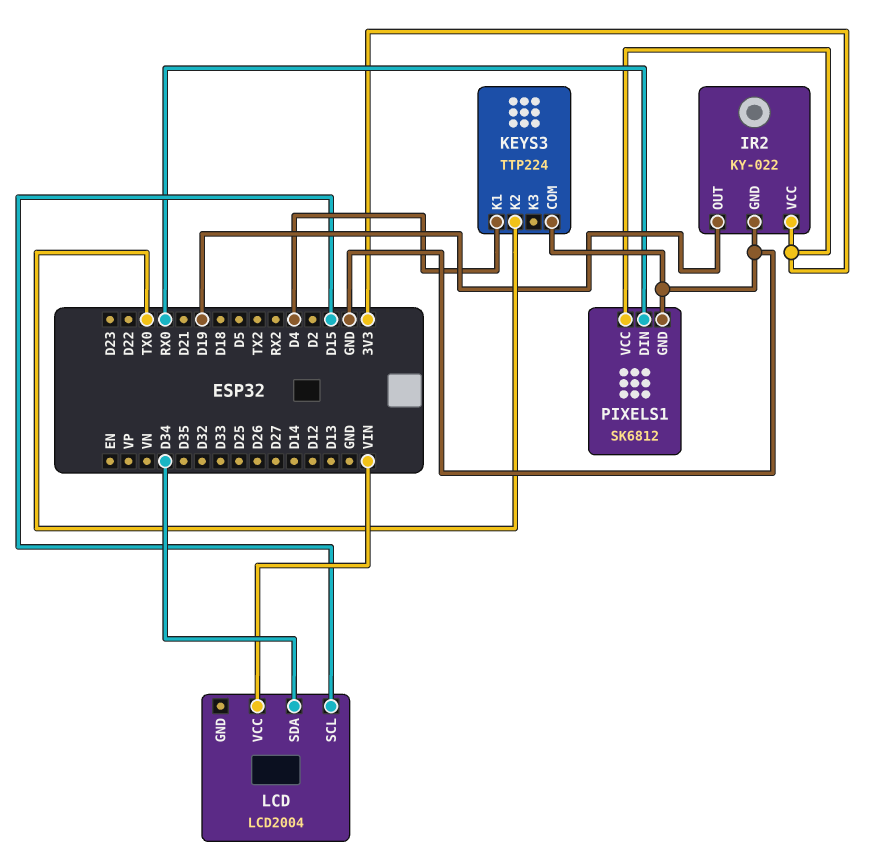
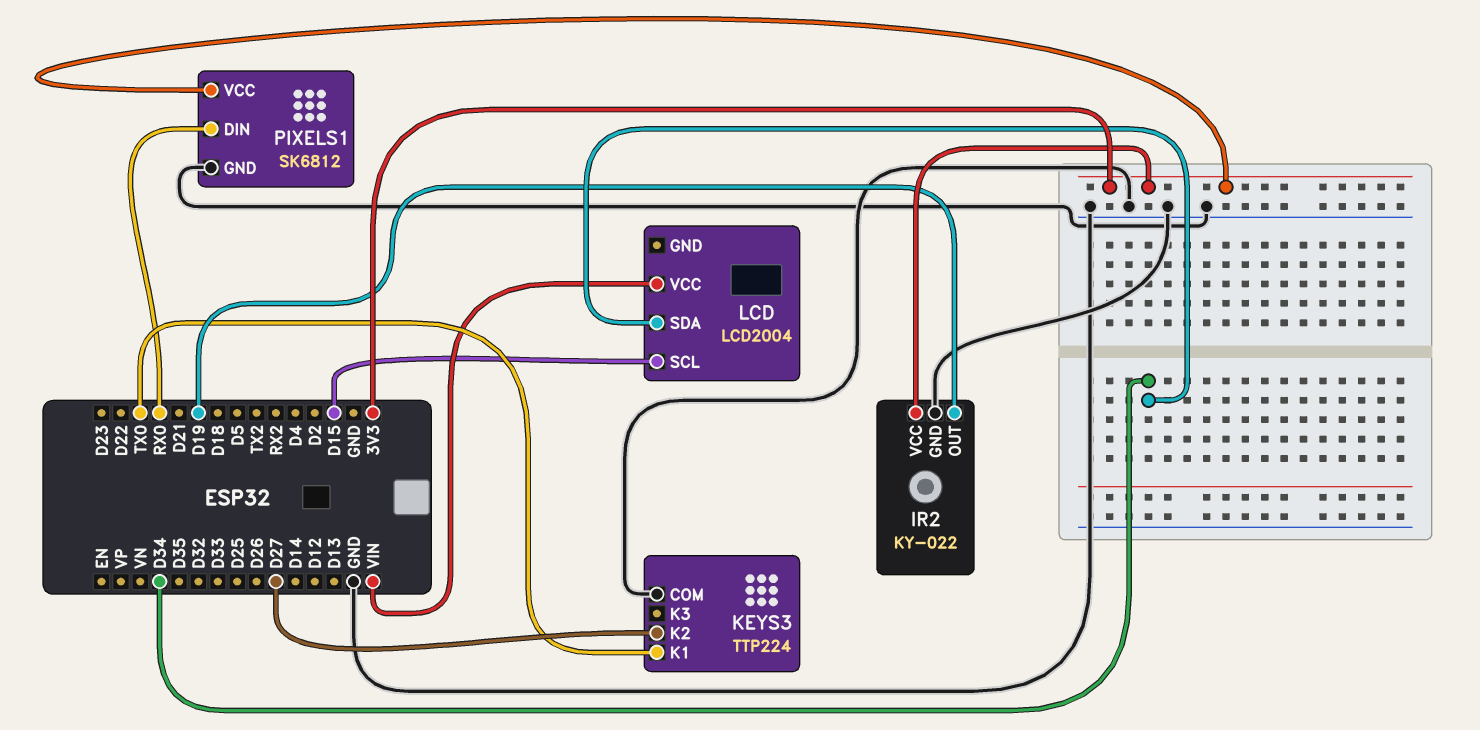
KEYS3 pin K1: D4 -> TX0
KEYS3 pin K2: TX0 -> D27

